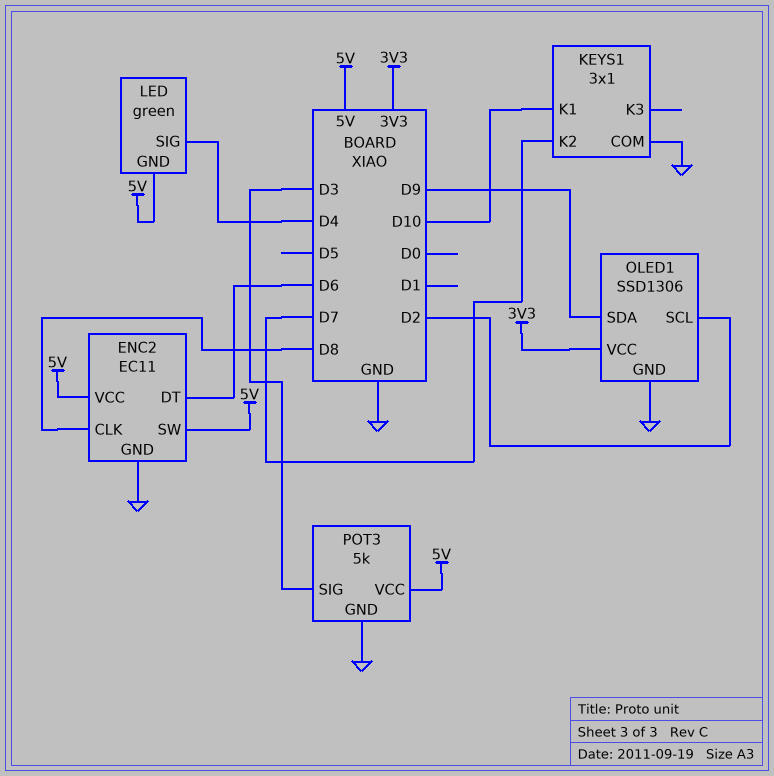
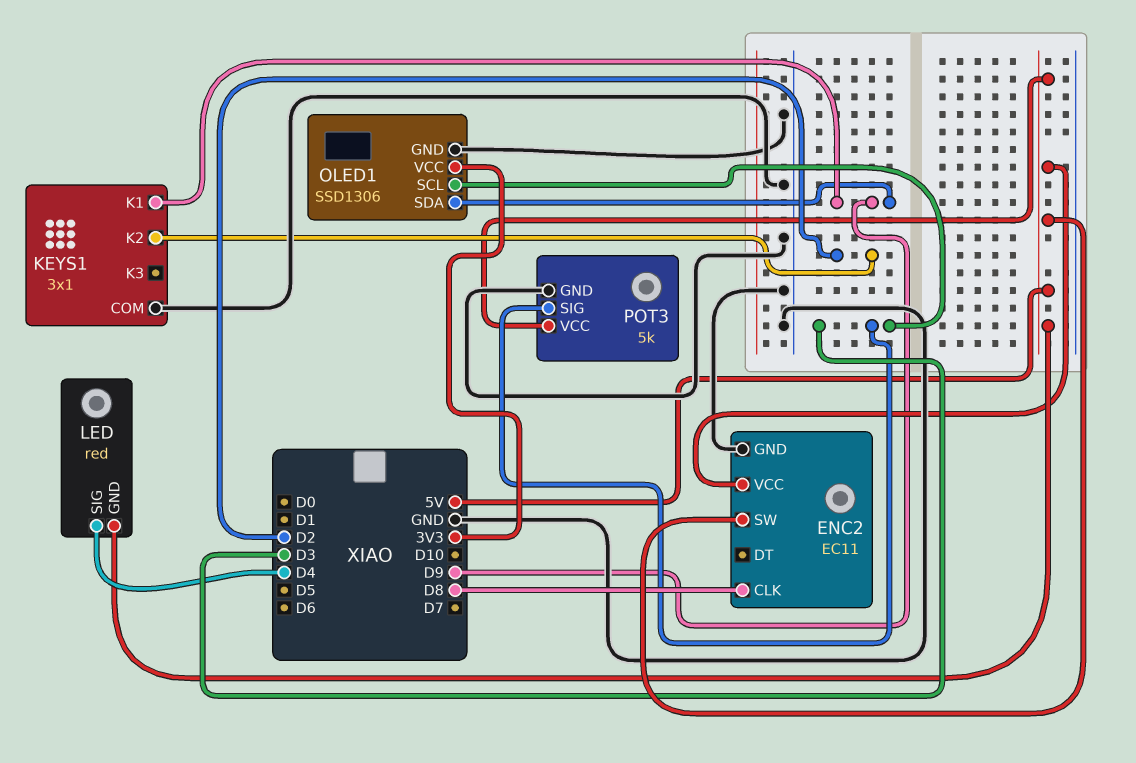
ENC2 pin DT: D6 -> none
KEYS1 pin K1: D10 -> D9
KEYS1 pin K2: D7 -> D2
LED: green -> red
OLED1 pin SCL: D2 -> D3

